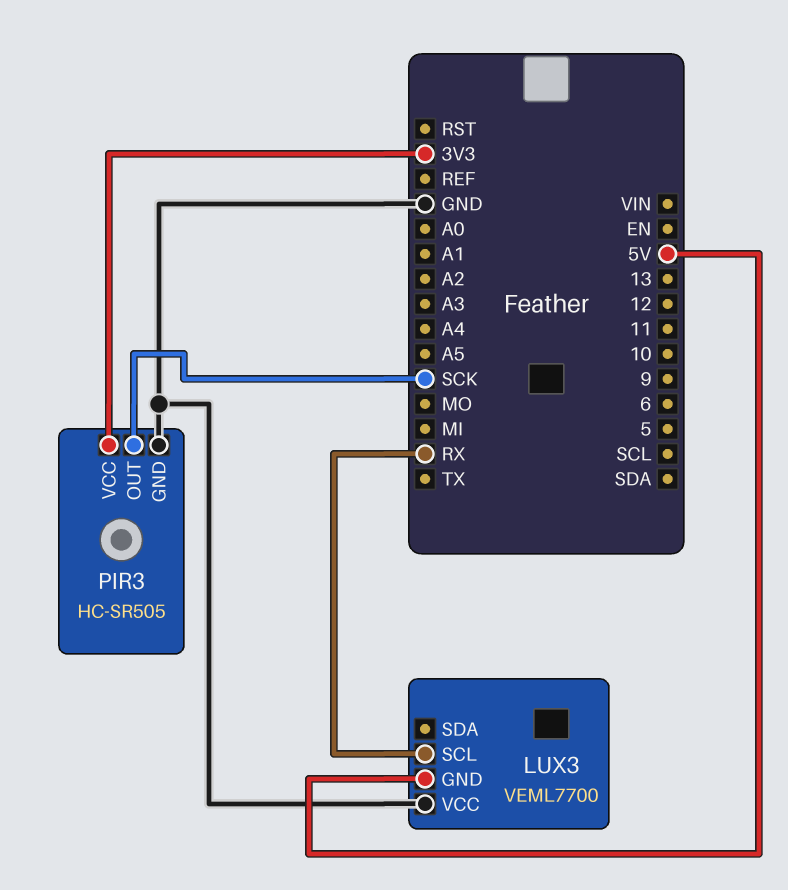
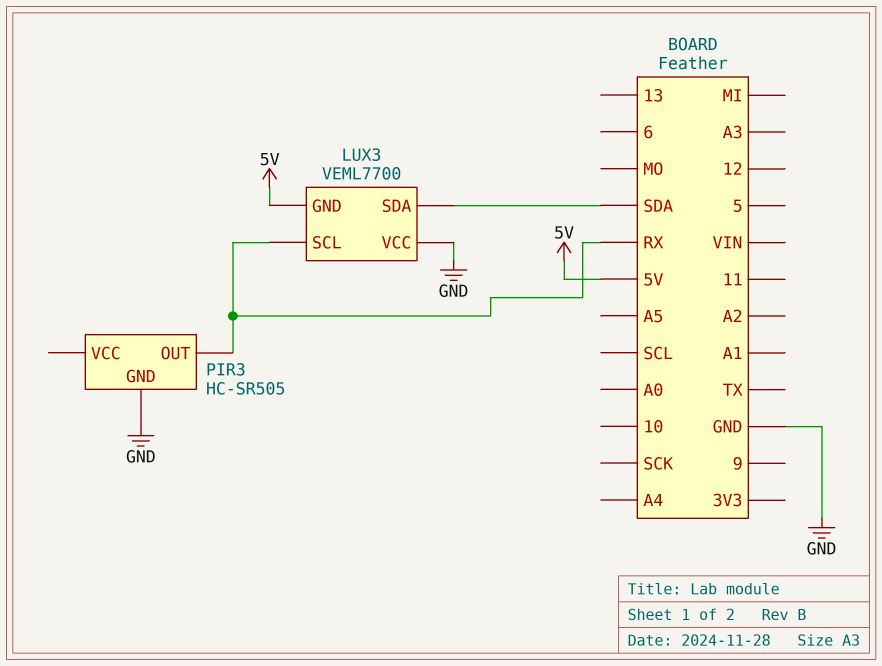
LUX3 pin SDA: none -> SDA
PIR3 pin OUT: SCK -> RX
PIR3 pin VCC: 3V3 -> none

